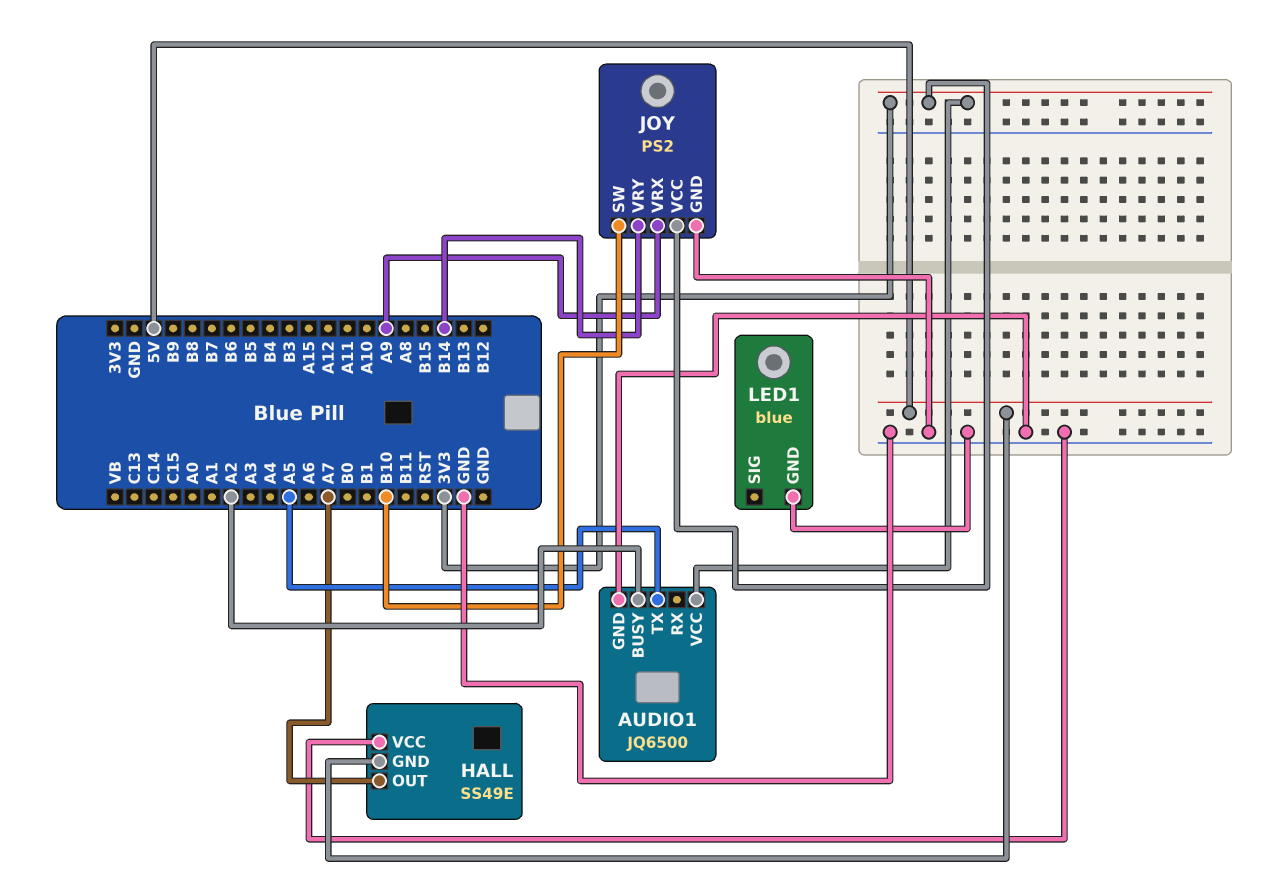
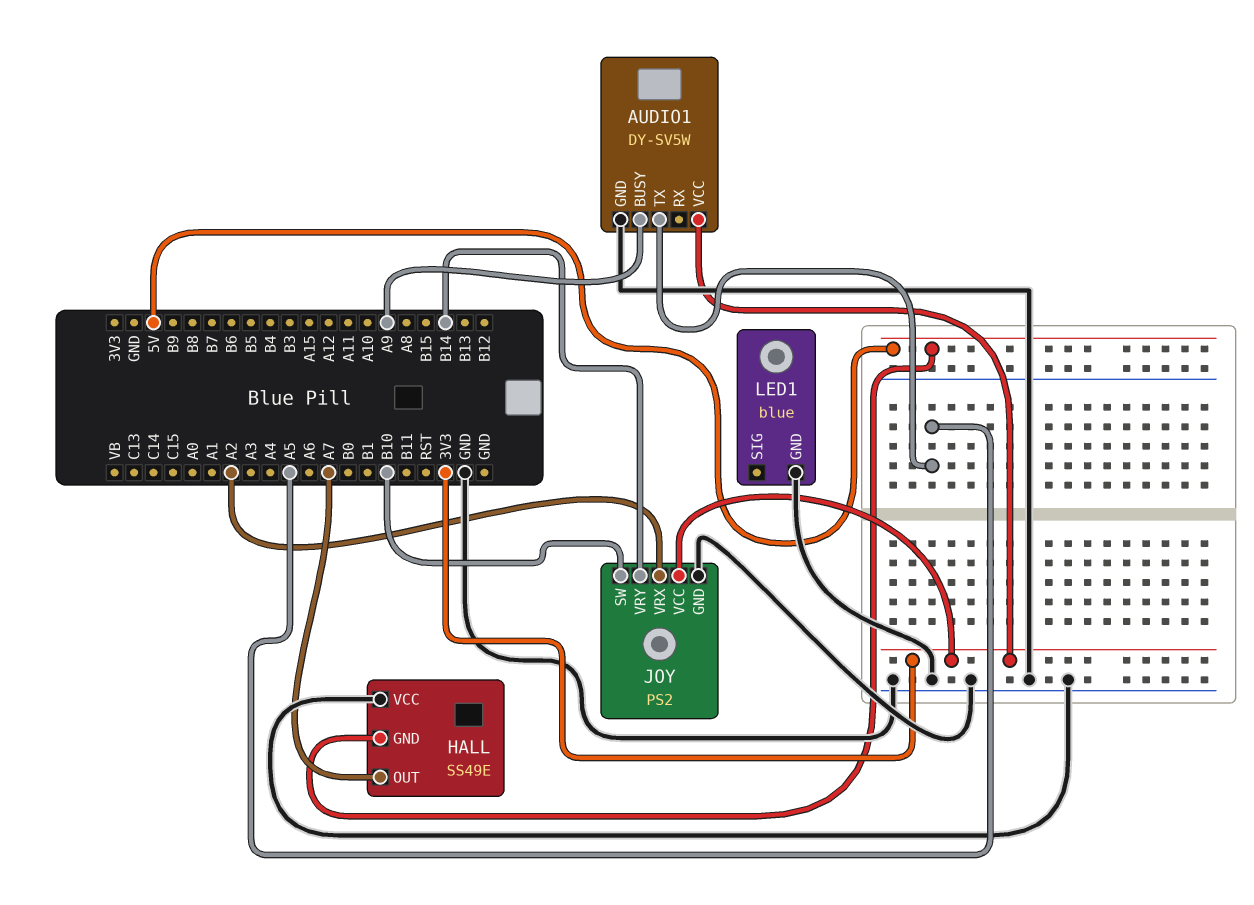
AUDIO1: JQ6500 -> DY-SV5W
AUDIO1 pin BUSY: A2 -> A9
JOY pin VRX: A9 -> A2

